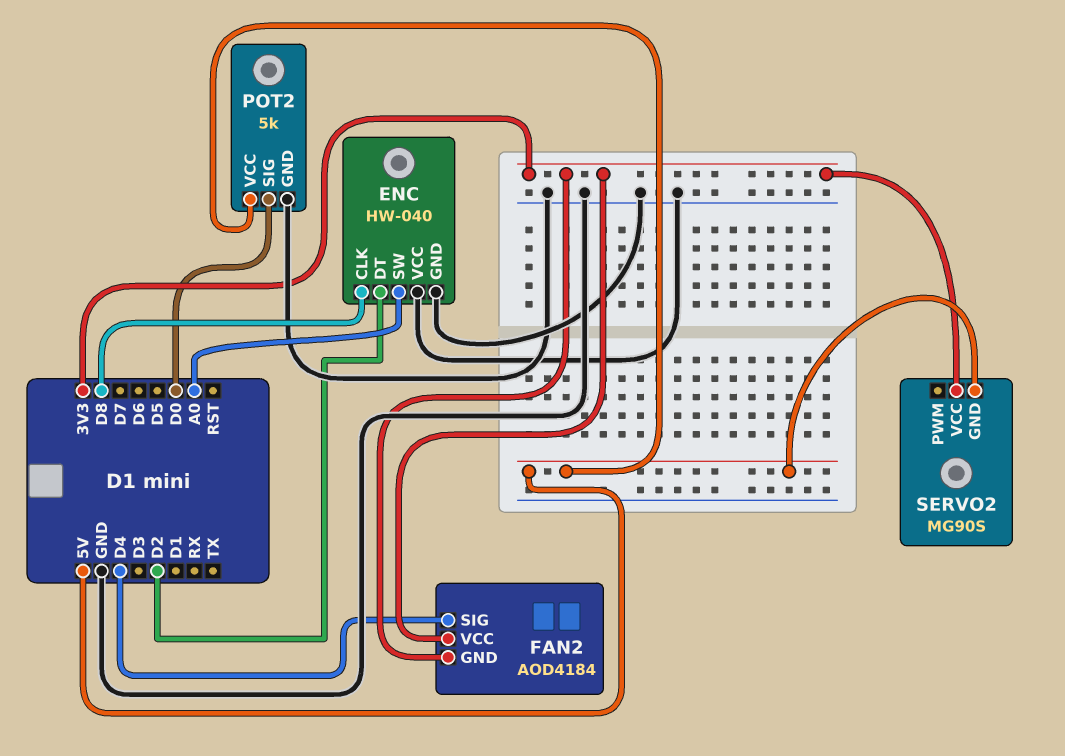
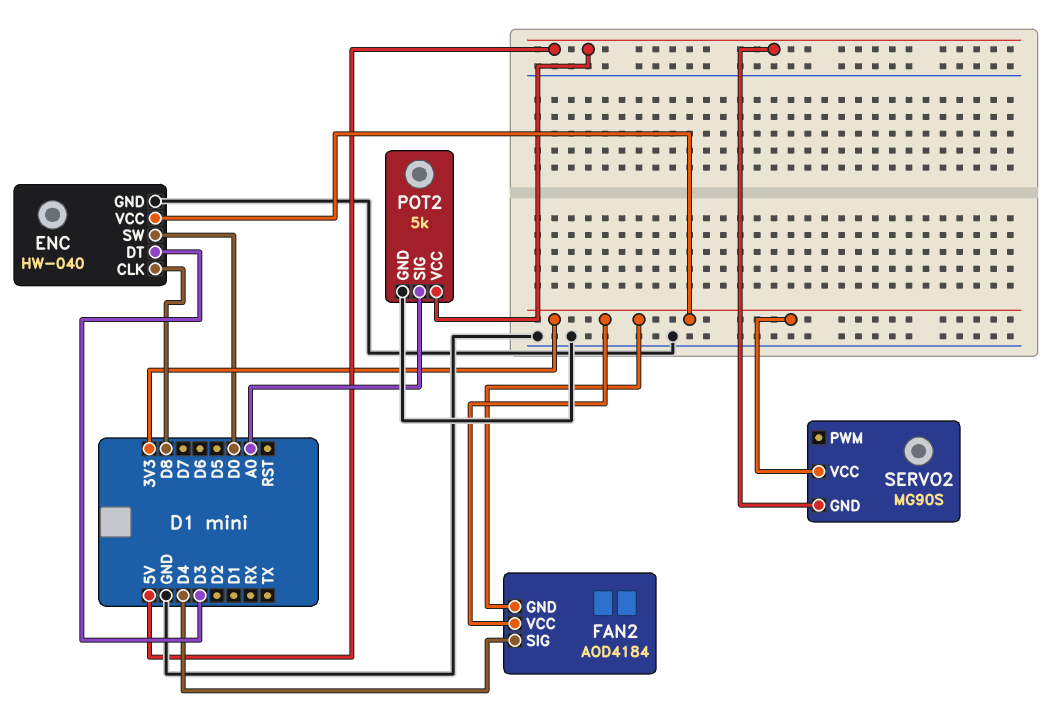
ENC pin DT: D2 -> D3
ENC pin SW: A0 -> D0
ENC pin VCC: GND -> 3V3
POT2 pin SIG: D0 -> A0

